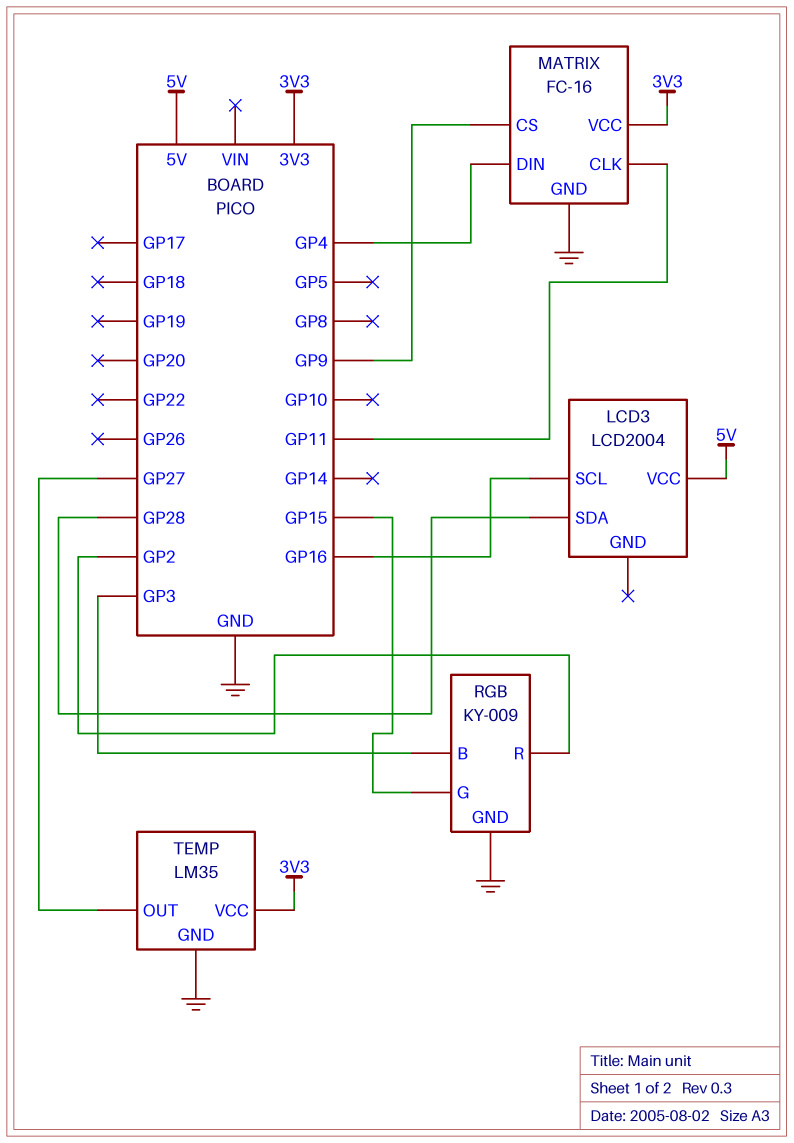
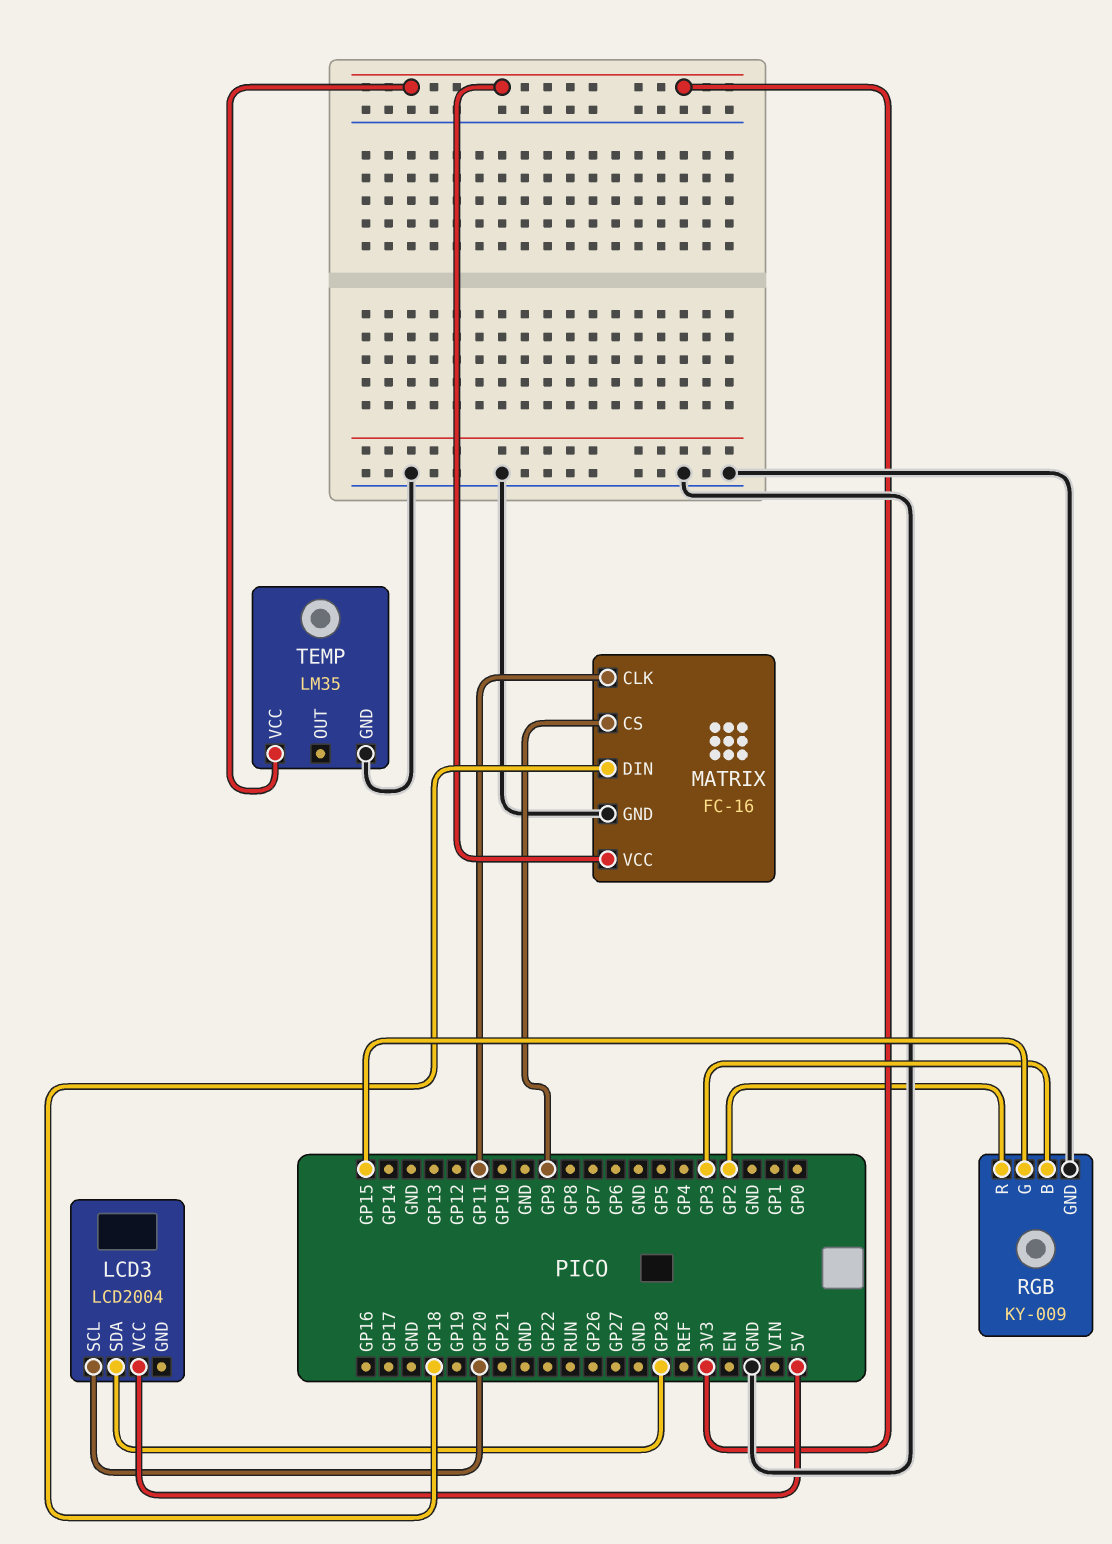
LCD3 pin SCL: GP16 -> GP20
MATRIX pin DIN: GP4 -> GP18
TEMP pin OUT: GP27 -> none

